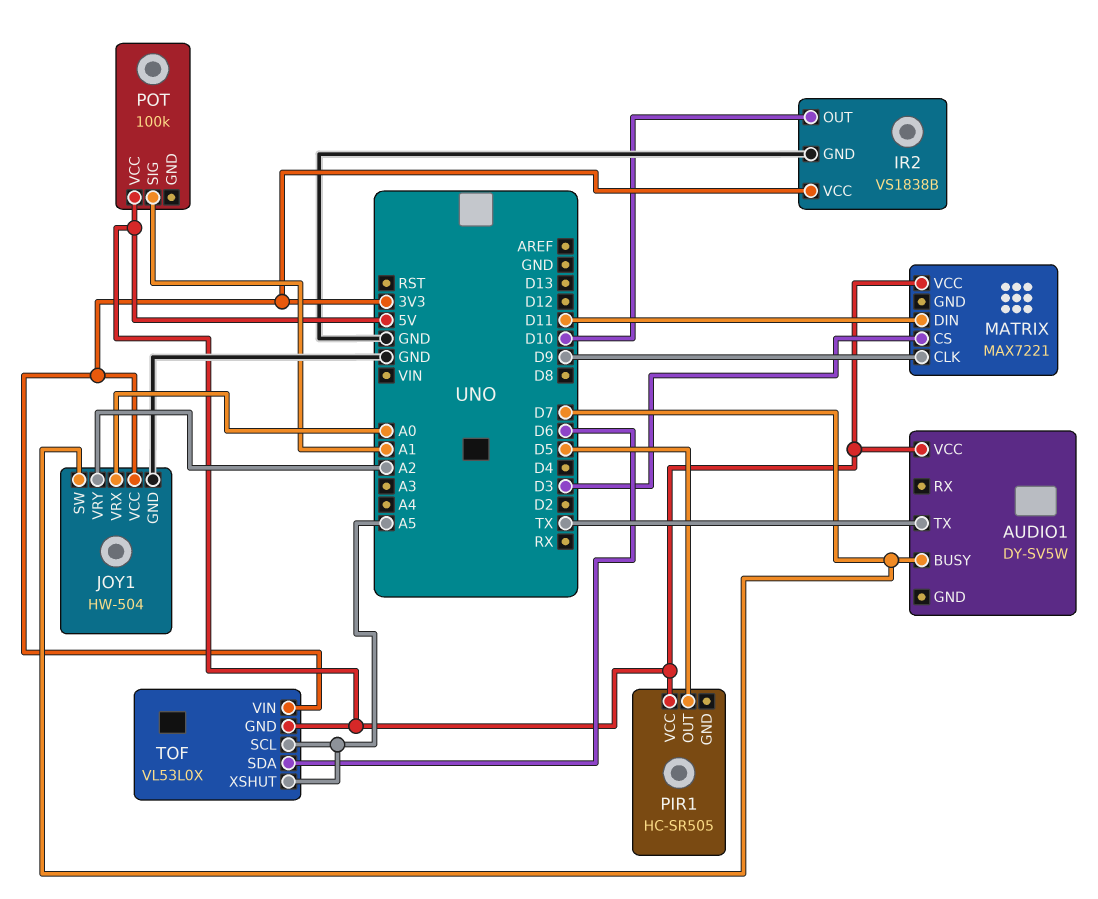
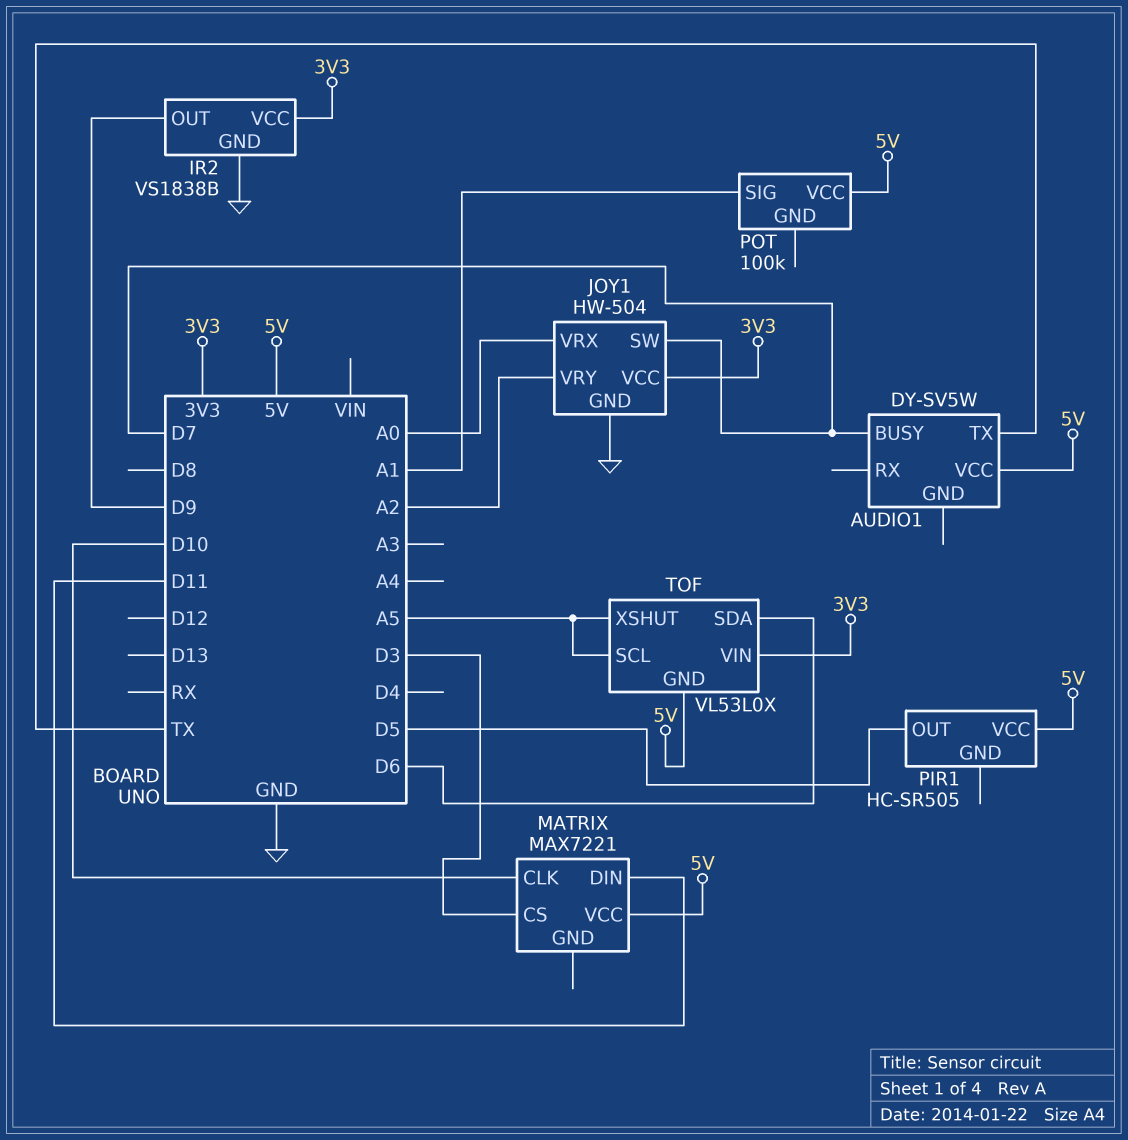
IR2 pin OUT: D10 -> D9
MATRIX pin CLK: D9 -> D10

